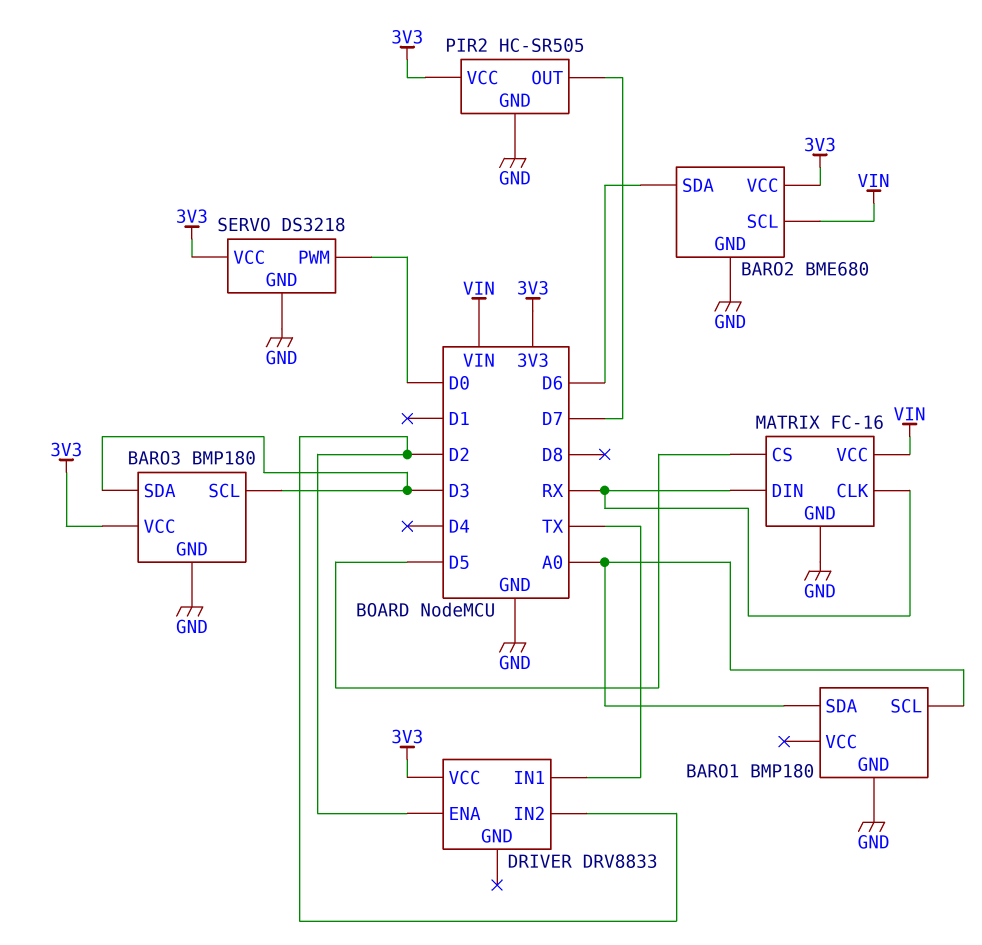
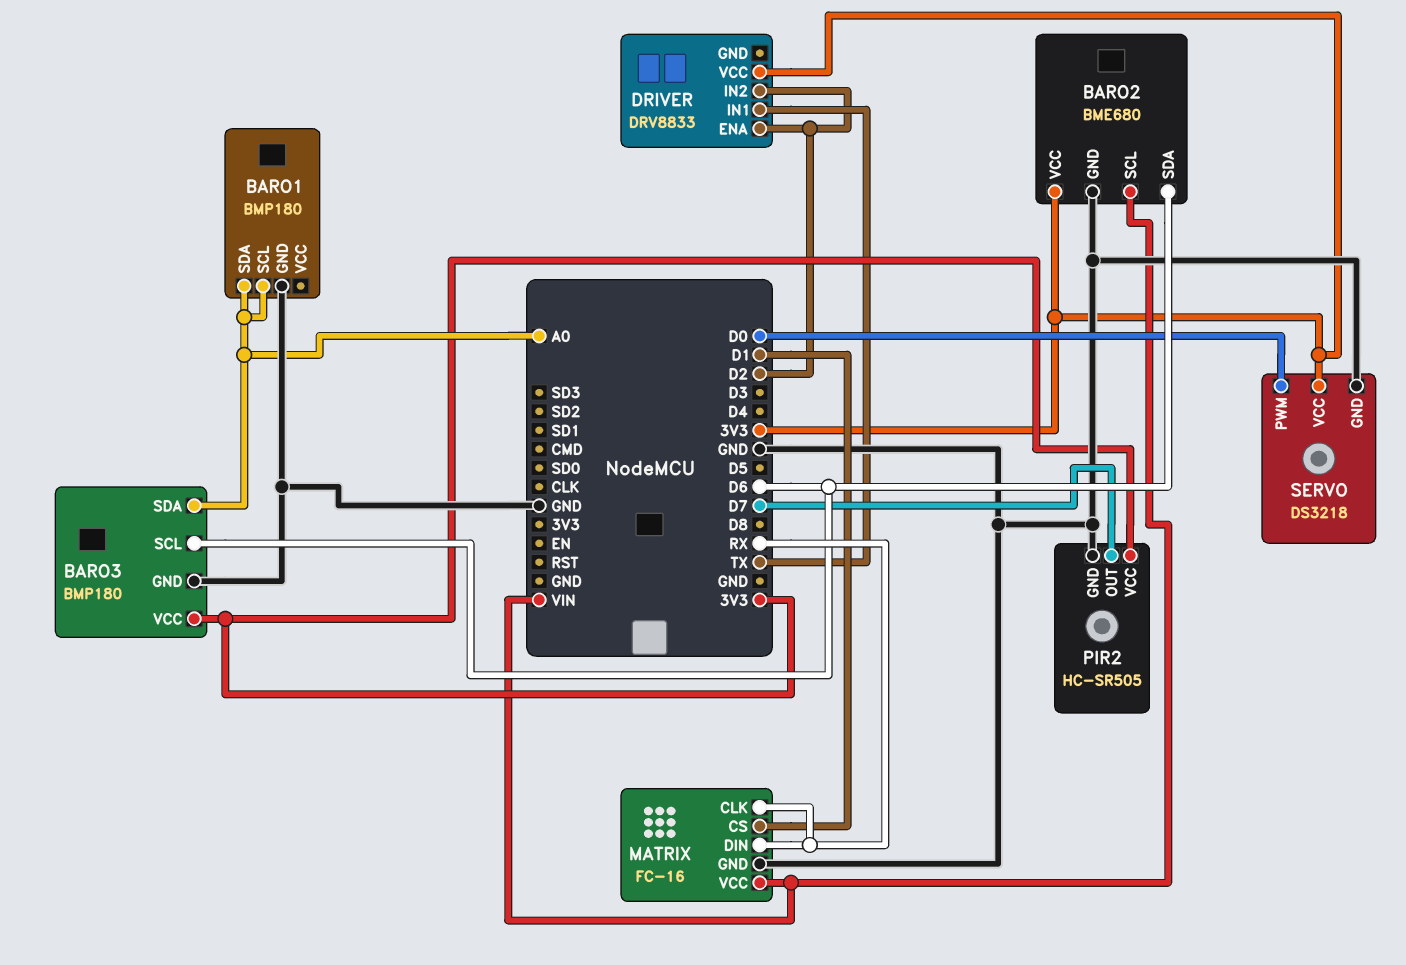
BARO3 pin SCL: D3 -> D6
BARO3 pin SDA: D3 -> A0
MATRIX pin CS: D5 -> D1

